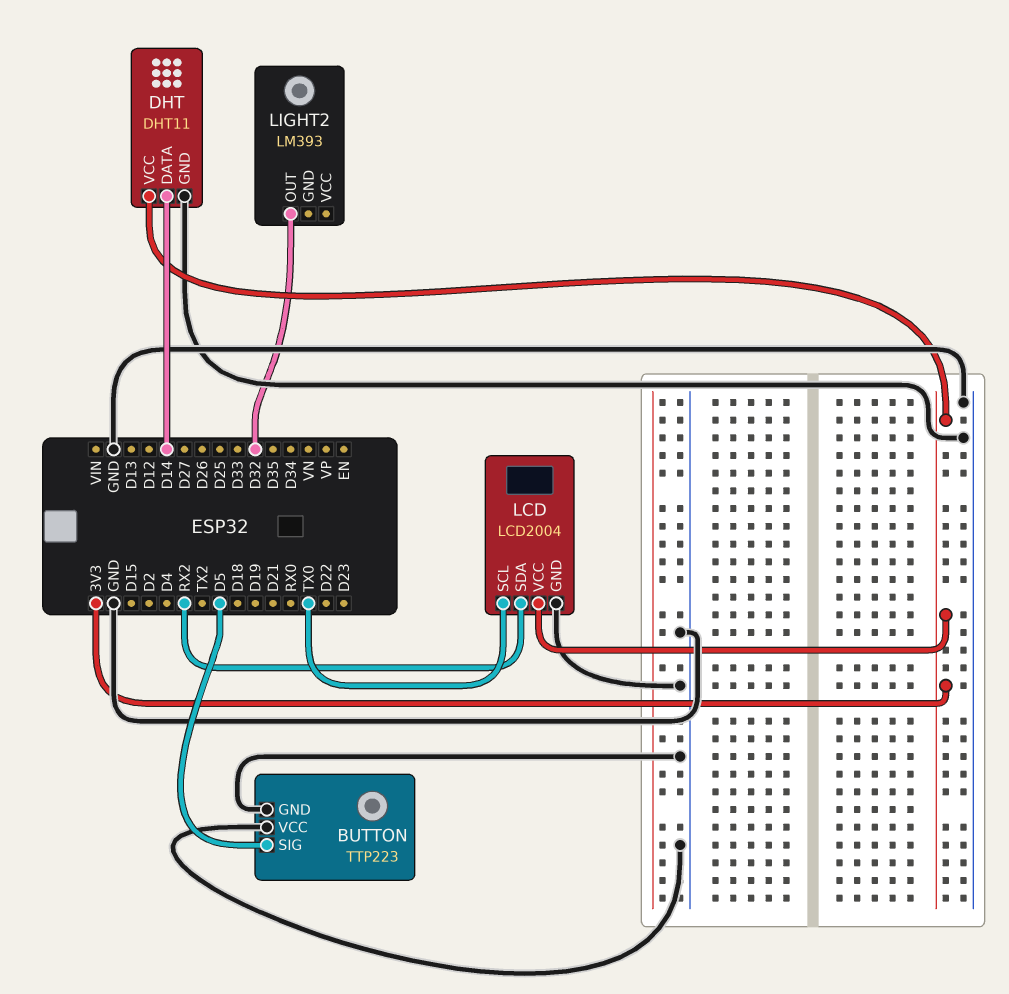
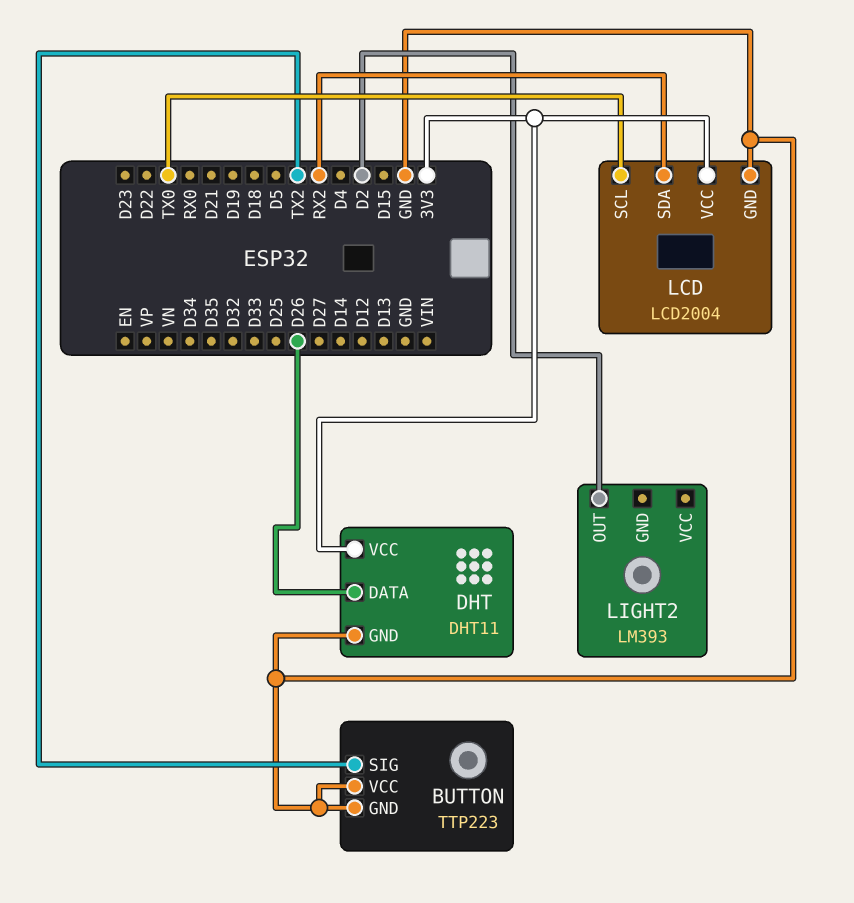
BUTTON pin SIG: D5 -> TX2
DHT pin DATA: D14 -> D26
LIGHT2 pin OUT: D32 -> D2

